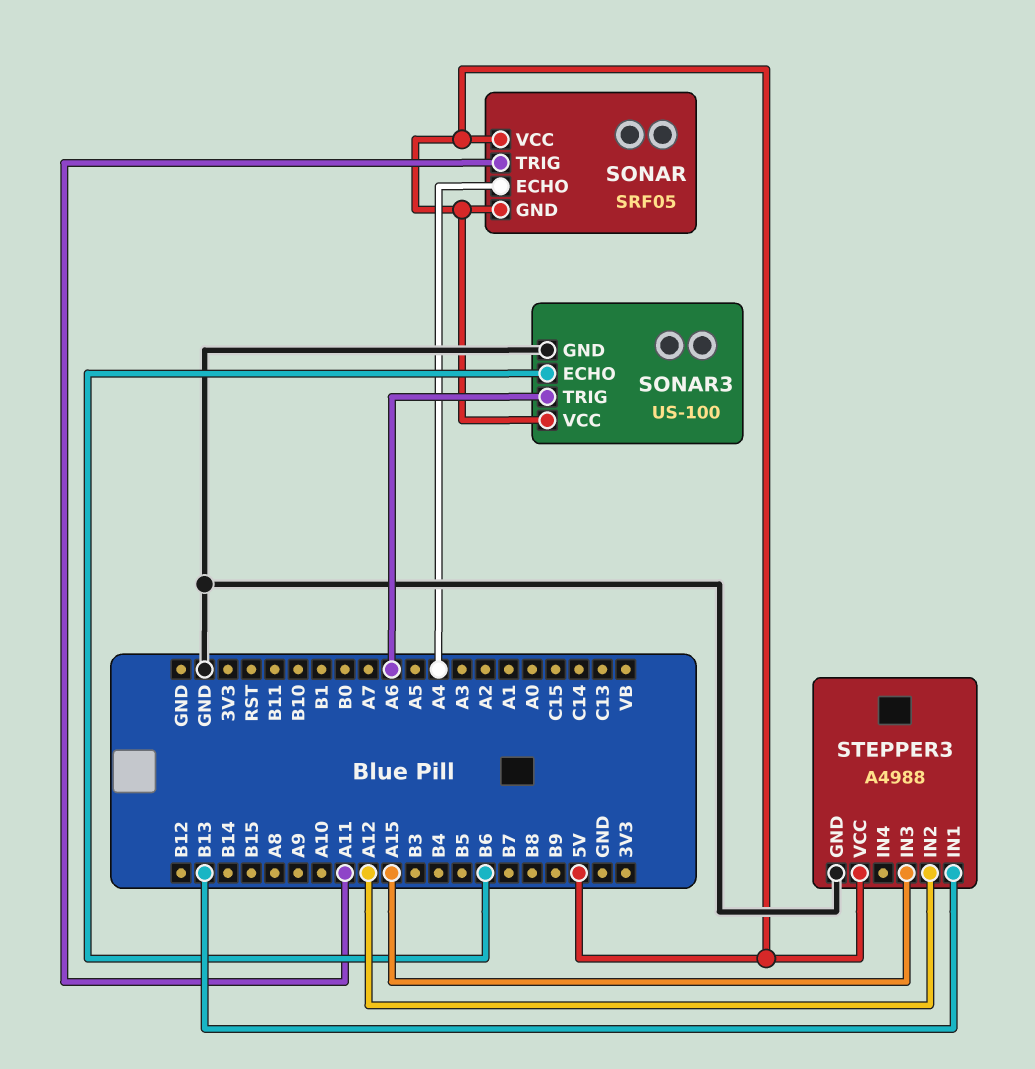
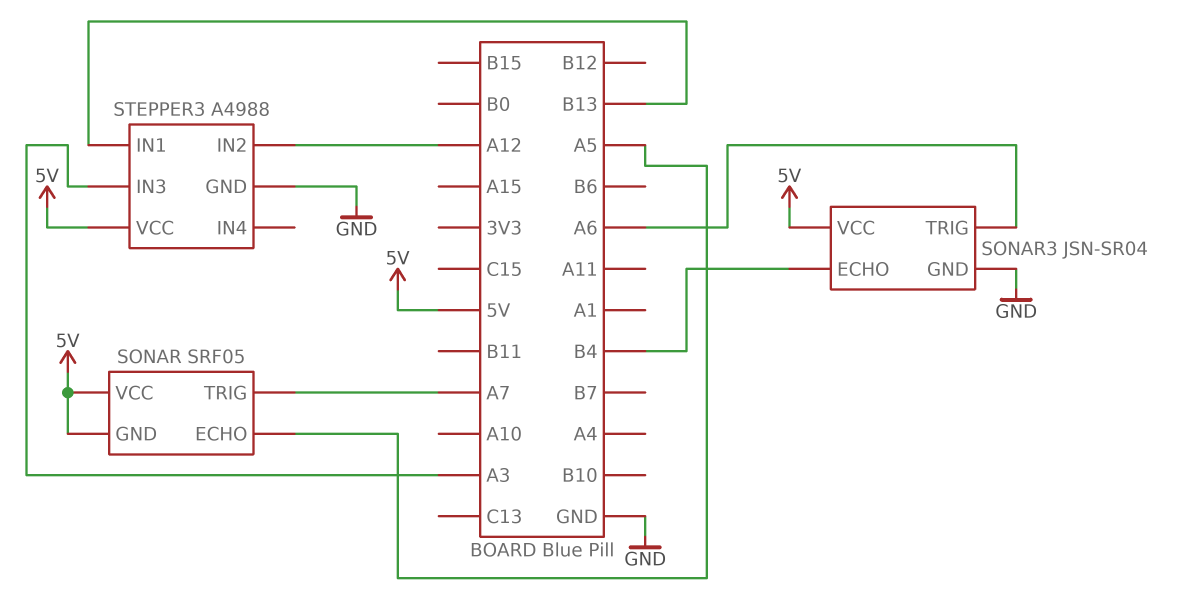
SONAR pin ECHO: A4 -> A5
SONAR pin TRIG: A11 -> A7
SONAR3: US-100 -> JSN-SR04
SONAR3 pin ECHO: B6 -> B4
STEPPER3 pin IN3: A15 -> A3

